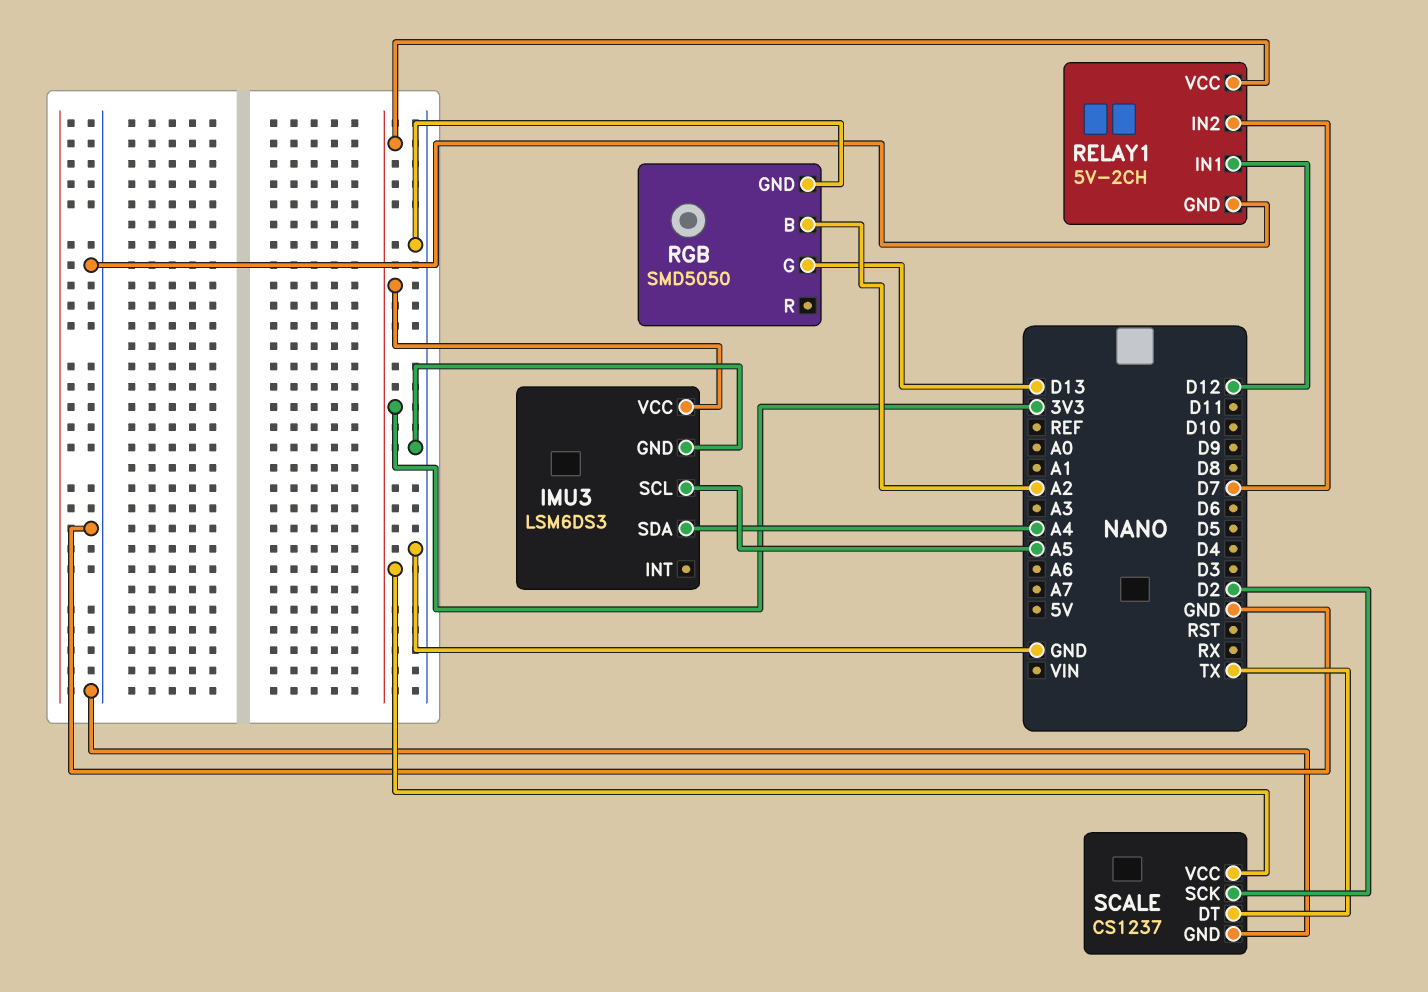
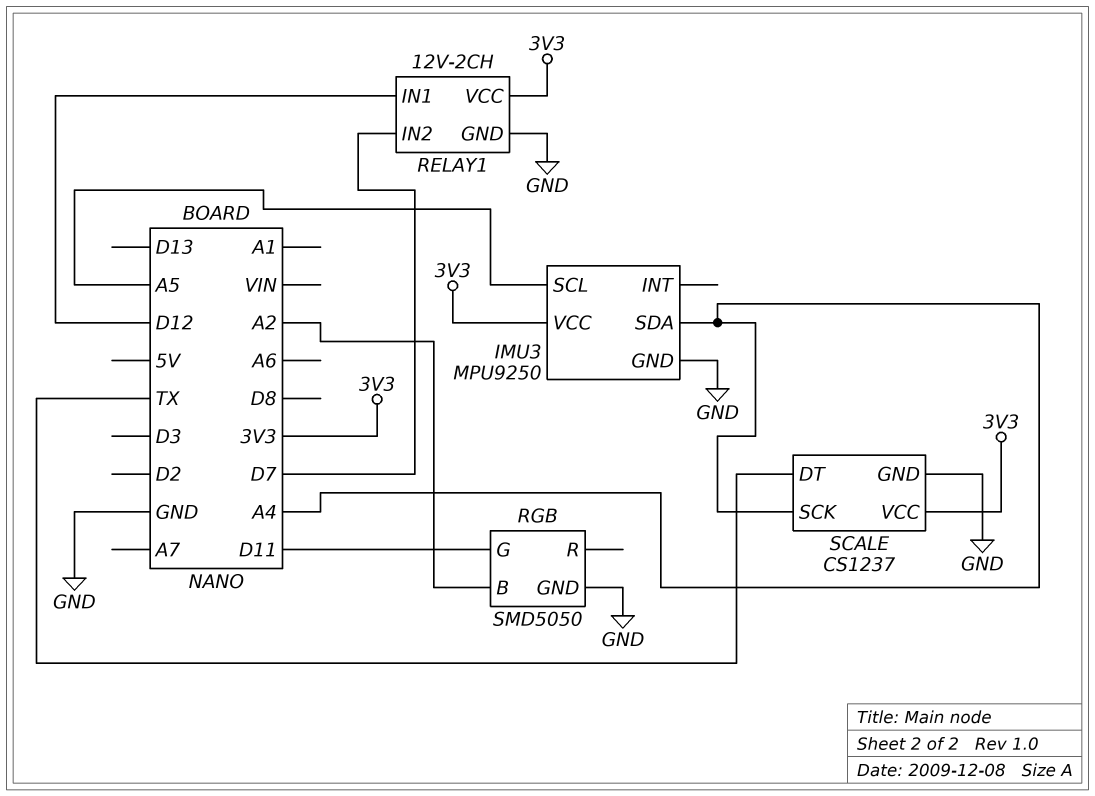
IMU3: LSM6DS3 -> MPU9250
RELAY1: 5V-2CH -> 12V-2CH
RGB pin G: D13 -> D11
SCALE pin SCK: D2 -> A4

